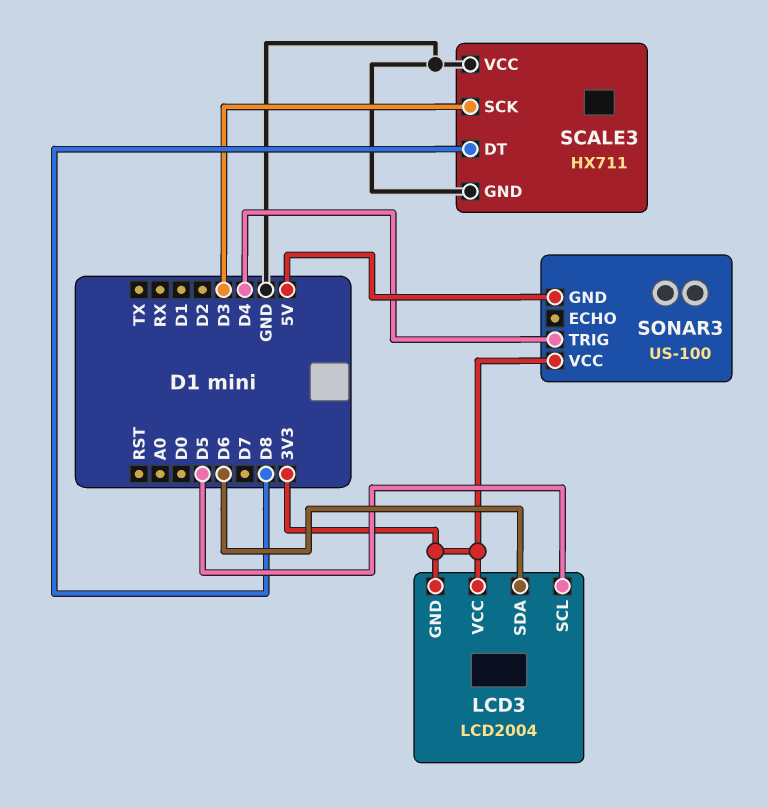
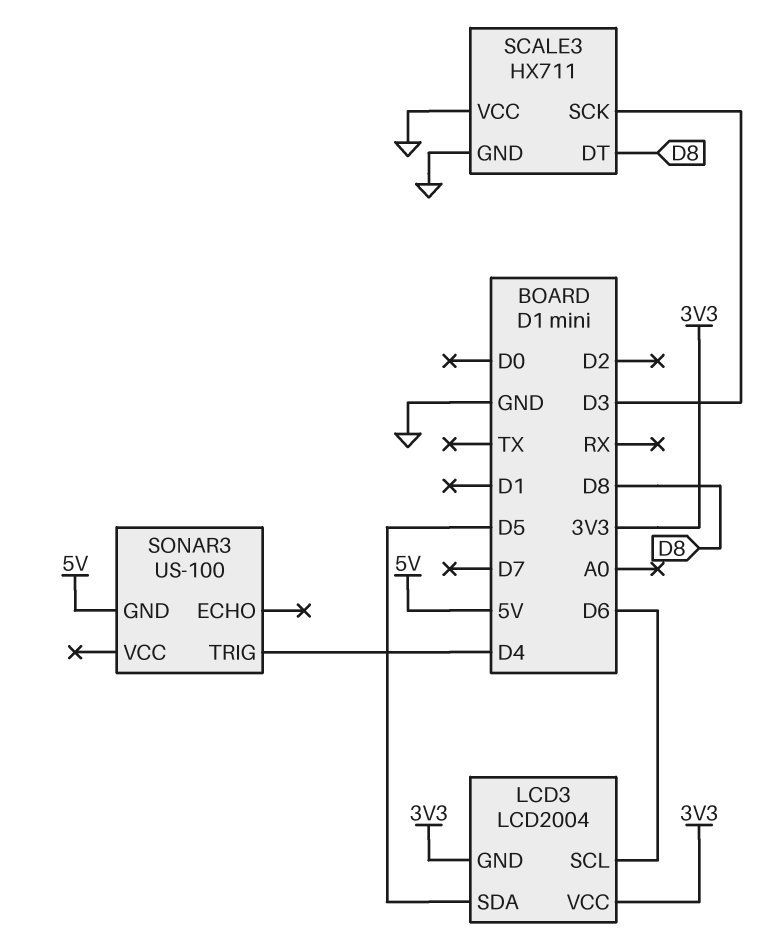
LCD3 pin SCL: D5 -> D6
LCD3 pin SDA: D6 -> D5
SONAR3 pin VCC: 3V3 -> none

